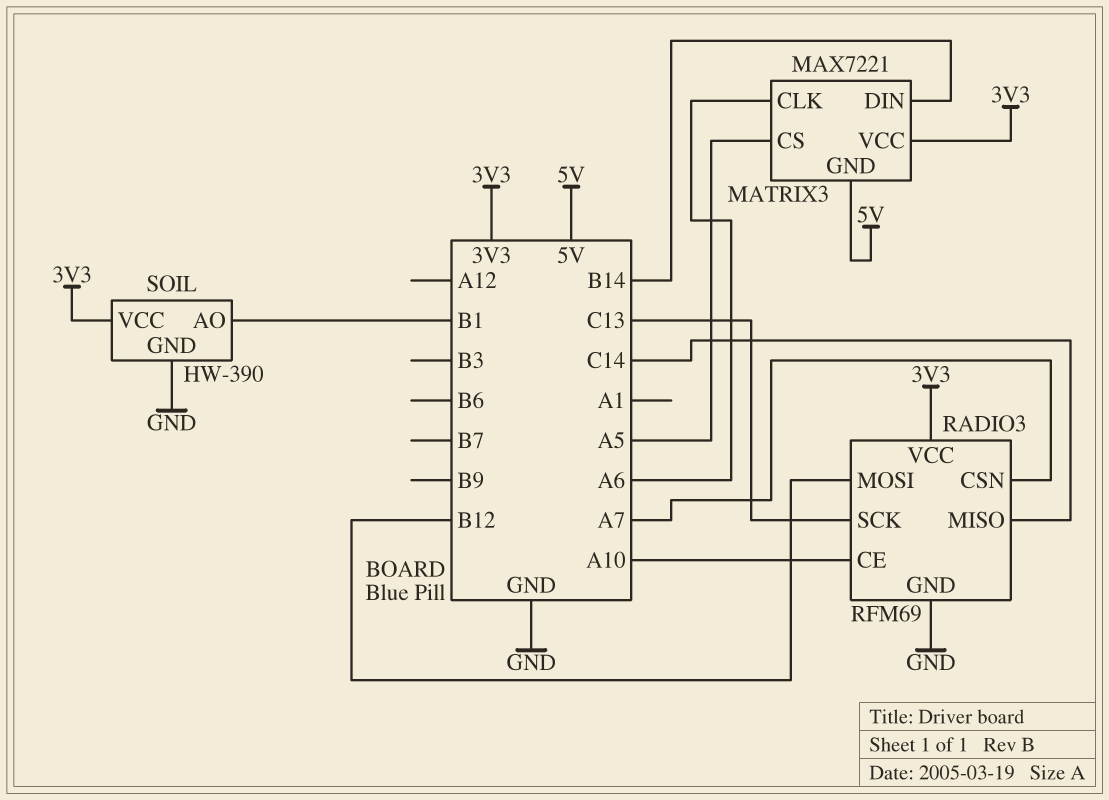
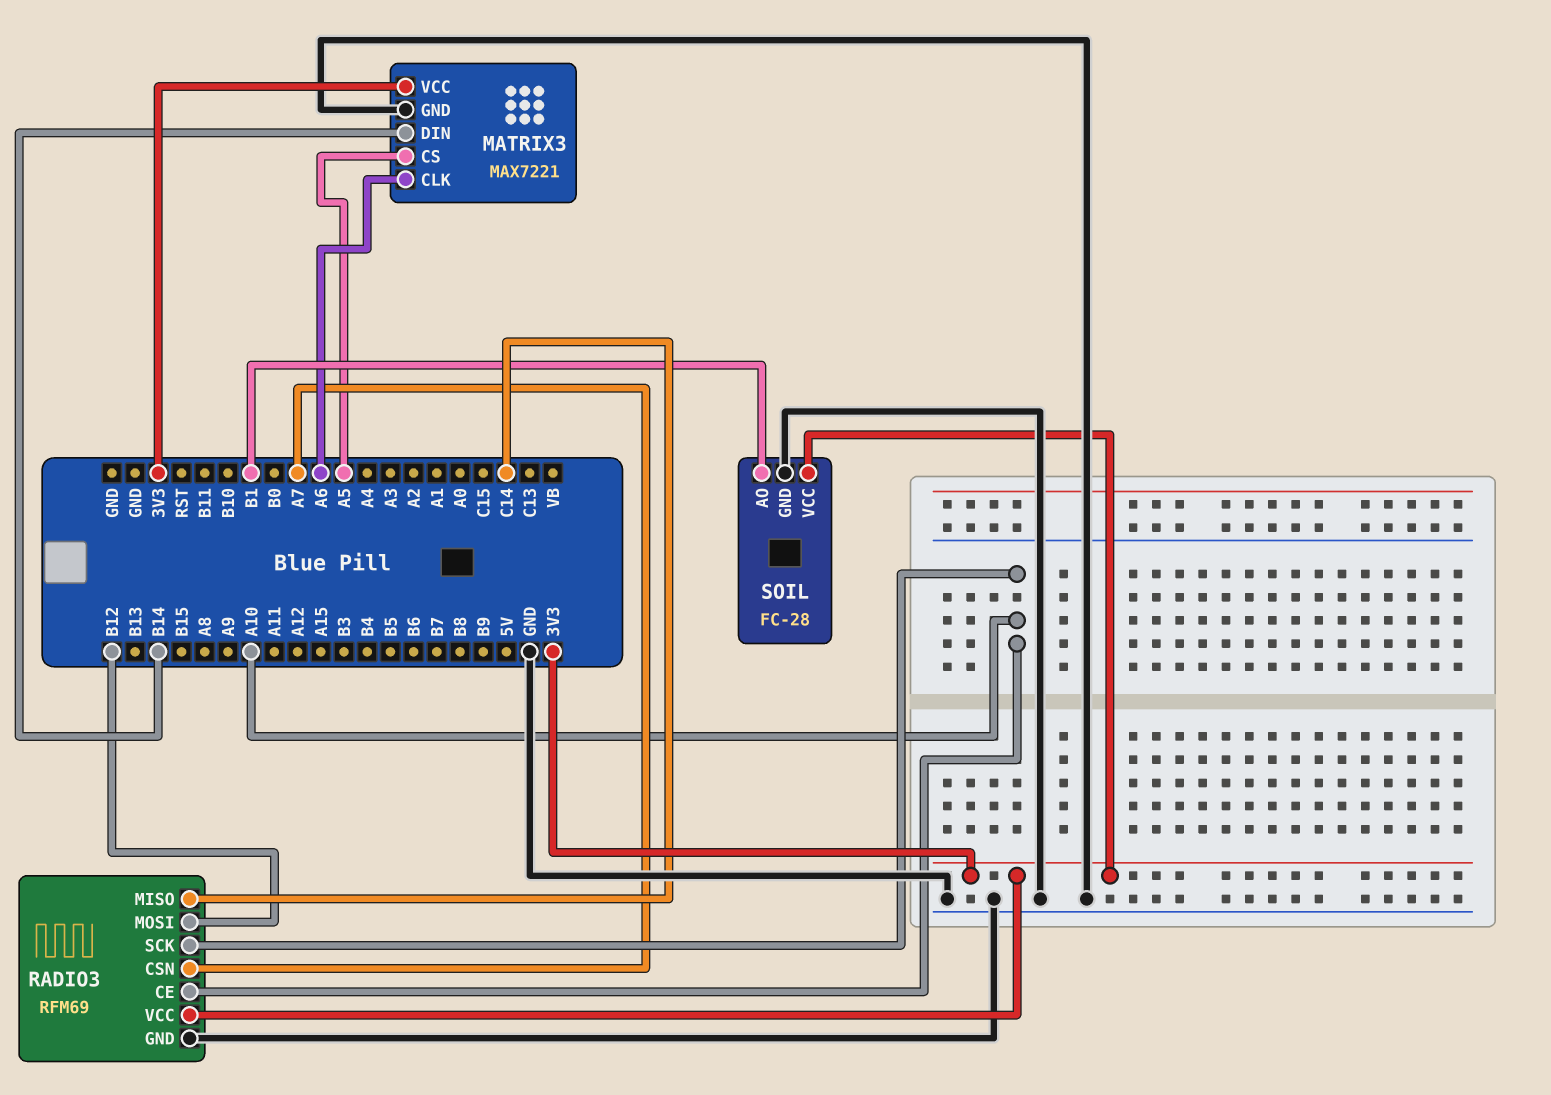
MATRIX3 pin GND: 5V -> GND
RADIO3 pin SCK: C13 -> A10
SOIL: HW-390 -> FC-28

